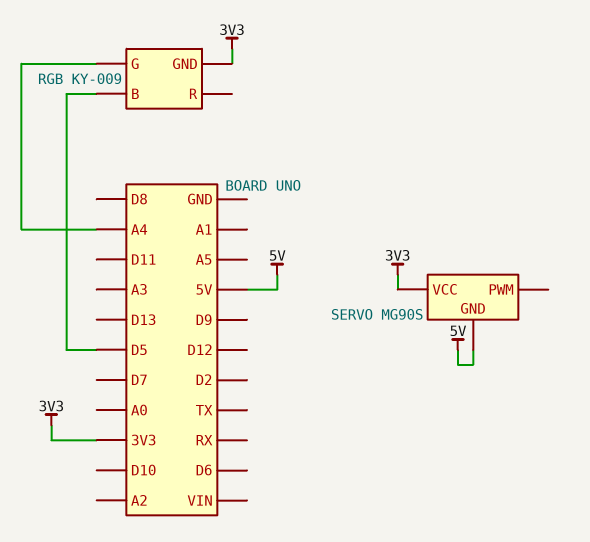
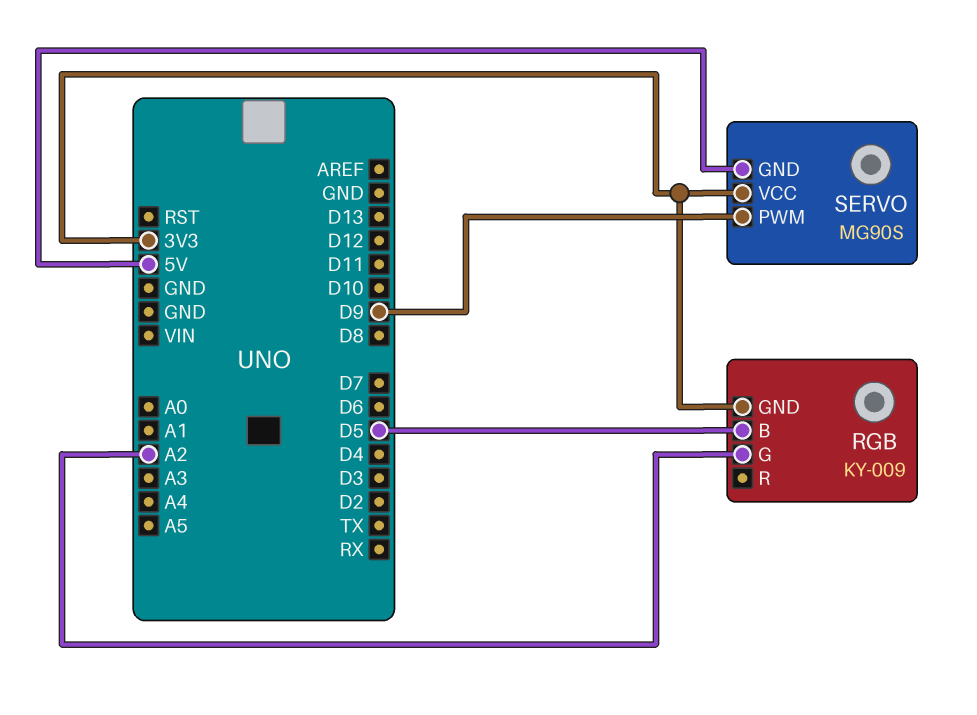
RGB pin G: A4 -> A2
SERVO pin PWM: none -> D9

